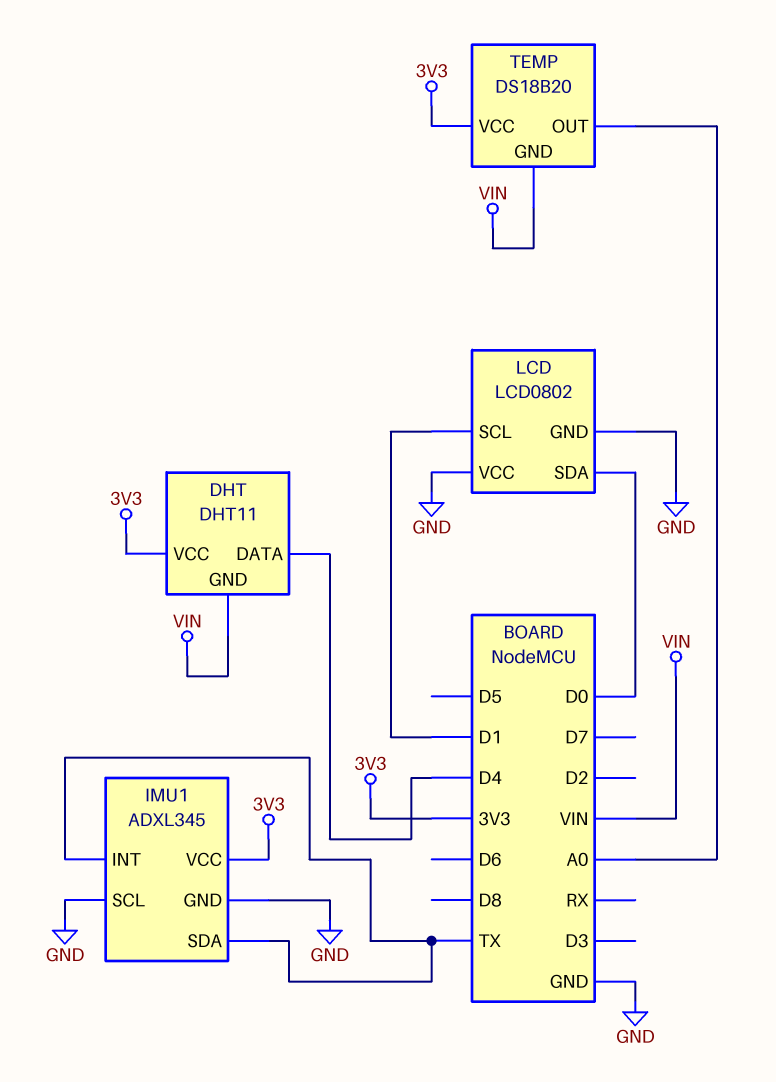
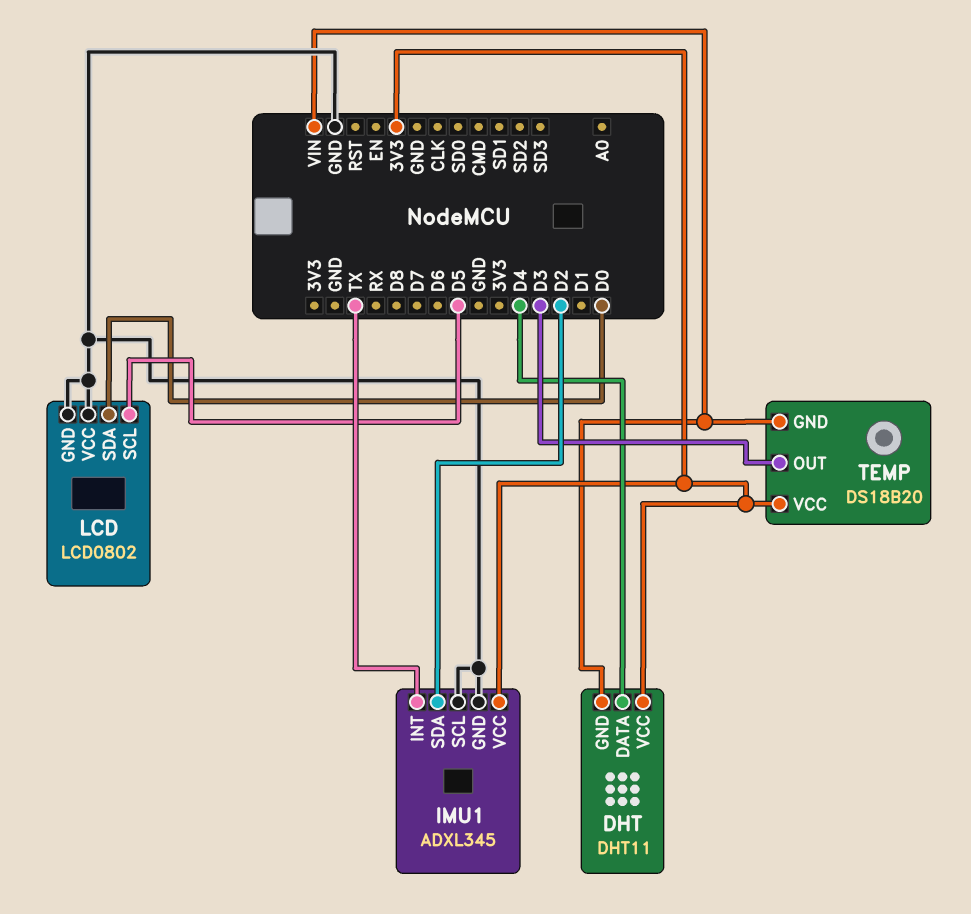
IMU1 pin SDA: TX -> D2
LCD pin SCL: D1 -> D5
TEMP pin OUT: A0 -> D3

